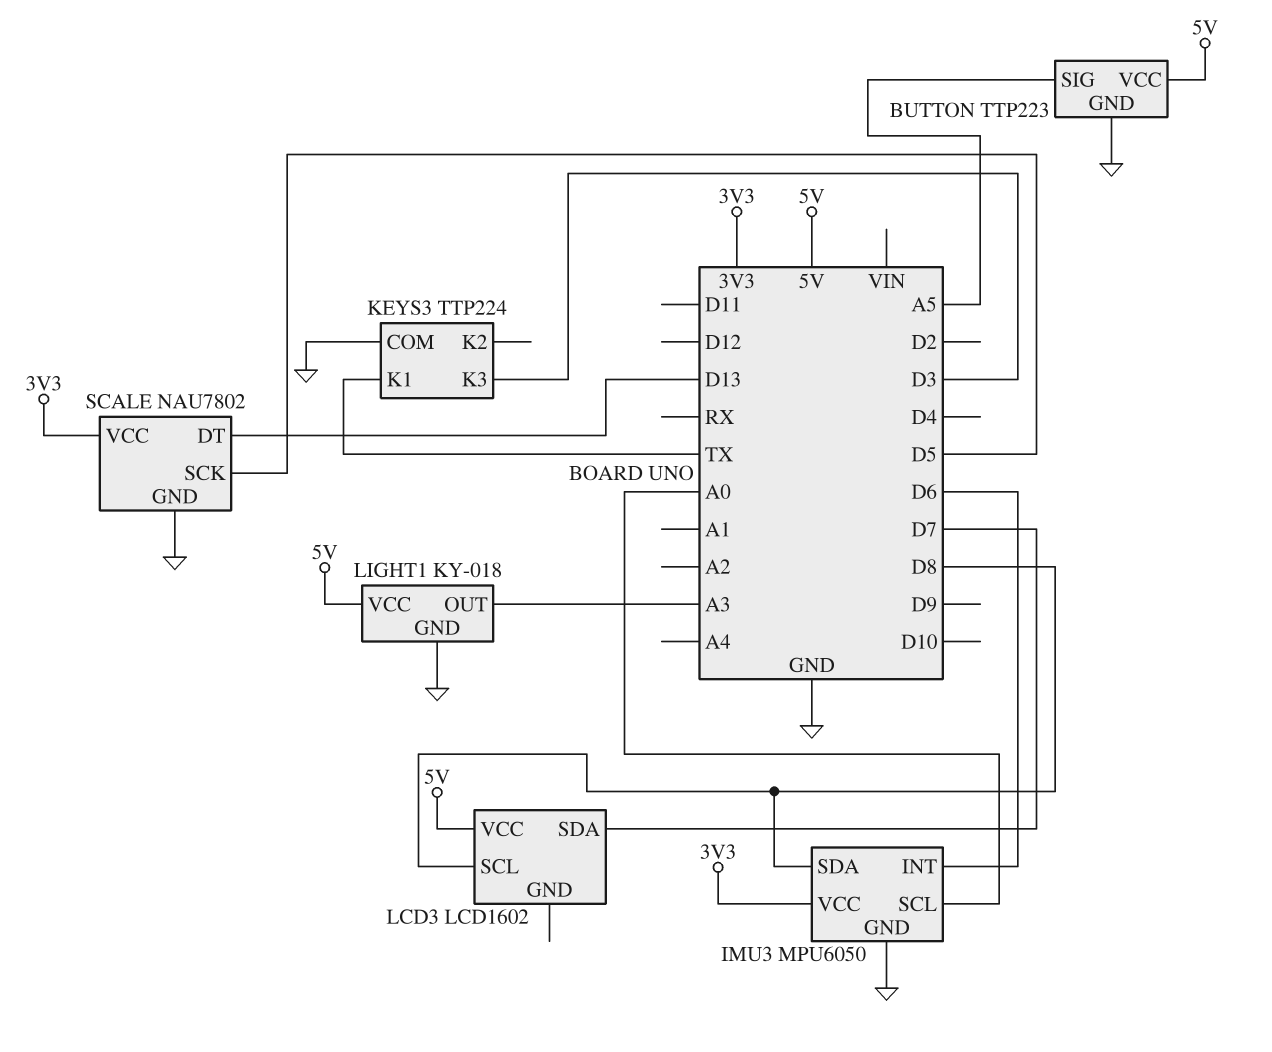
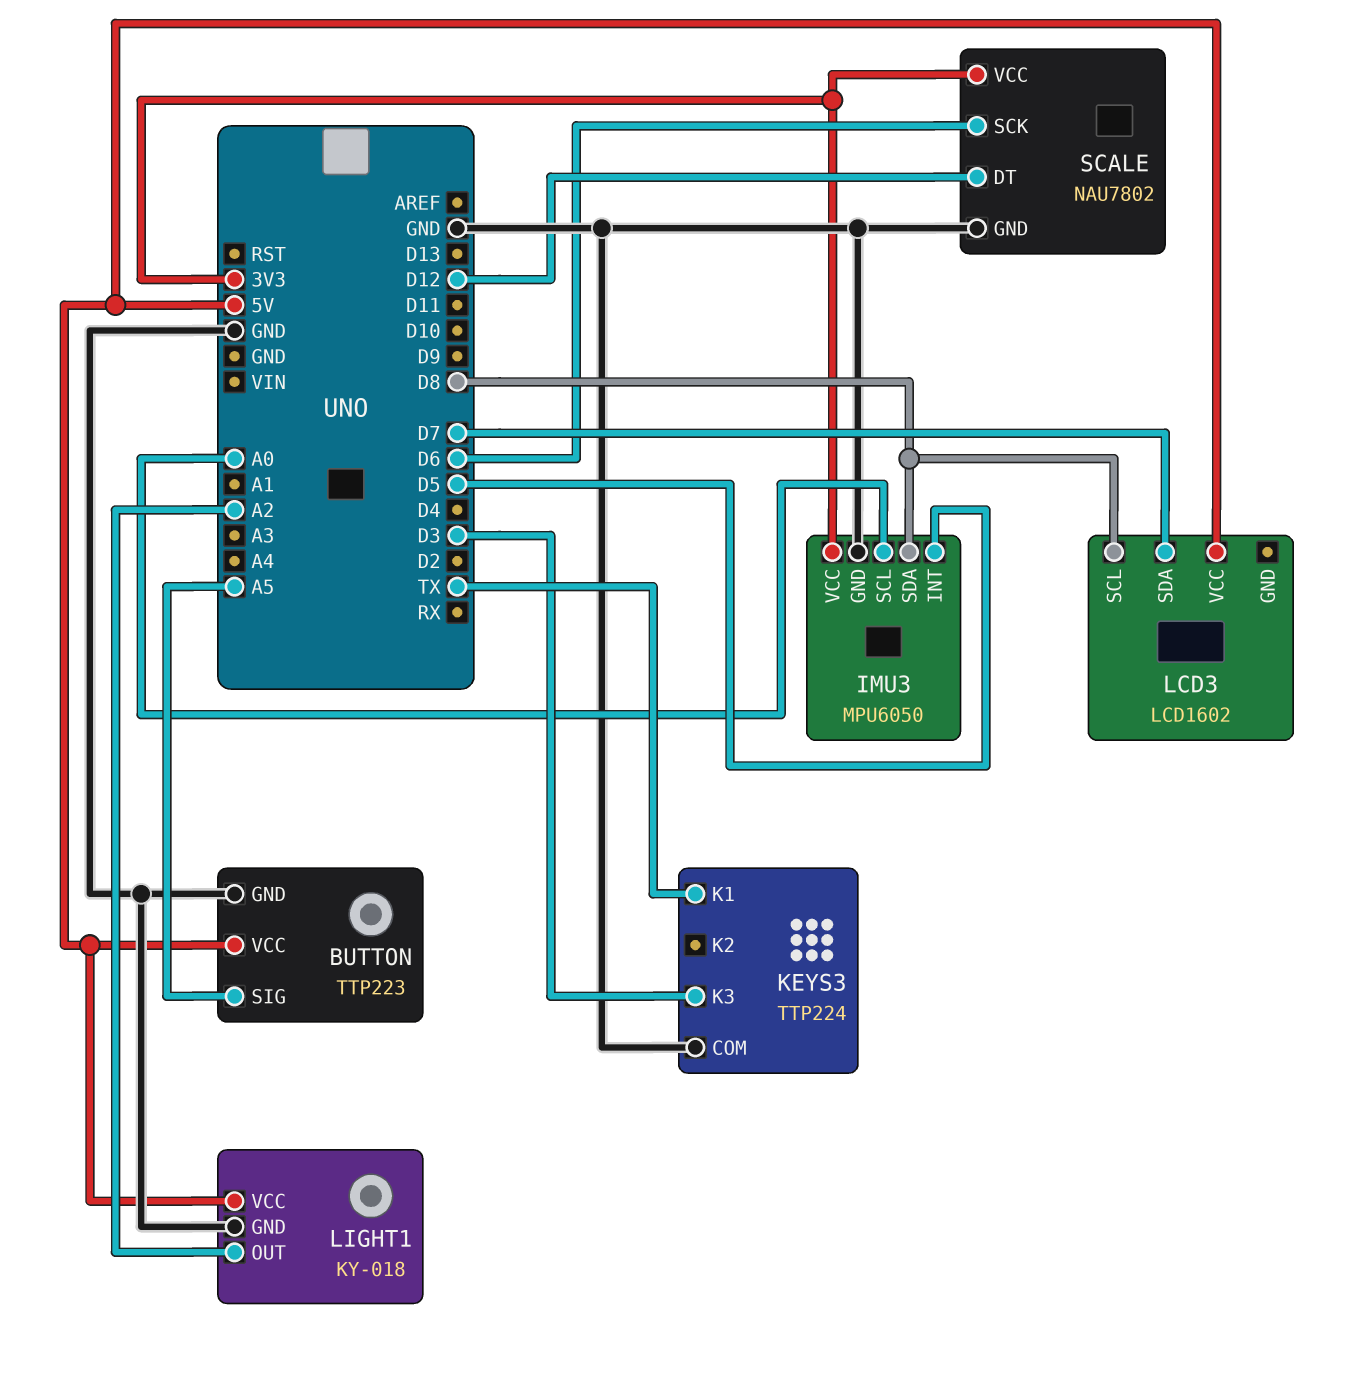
IMU3 pin INT: D6 -> D5
LIGHT1 pin OUT: A3 -> A2
SCALE pin DT: D13 -> D12
SCALE pin SCK: D5 -> D6

